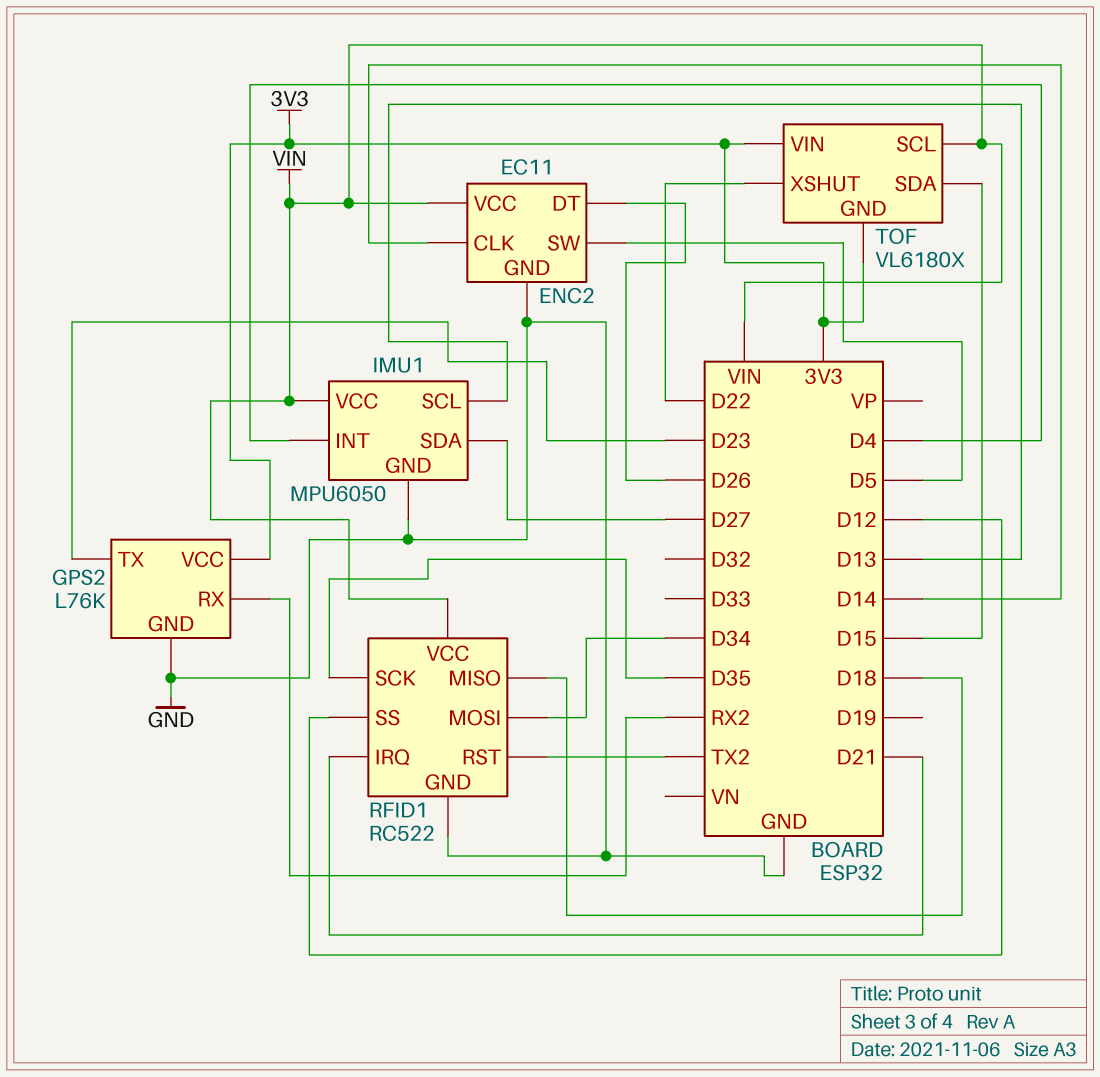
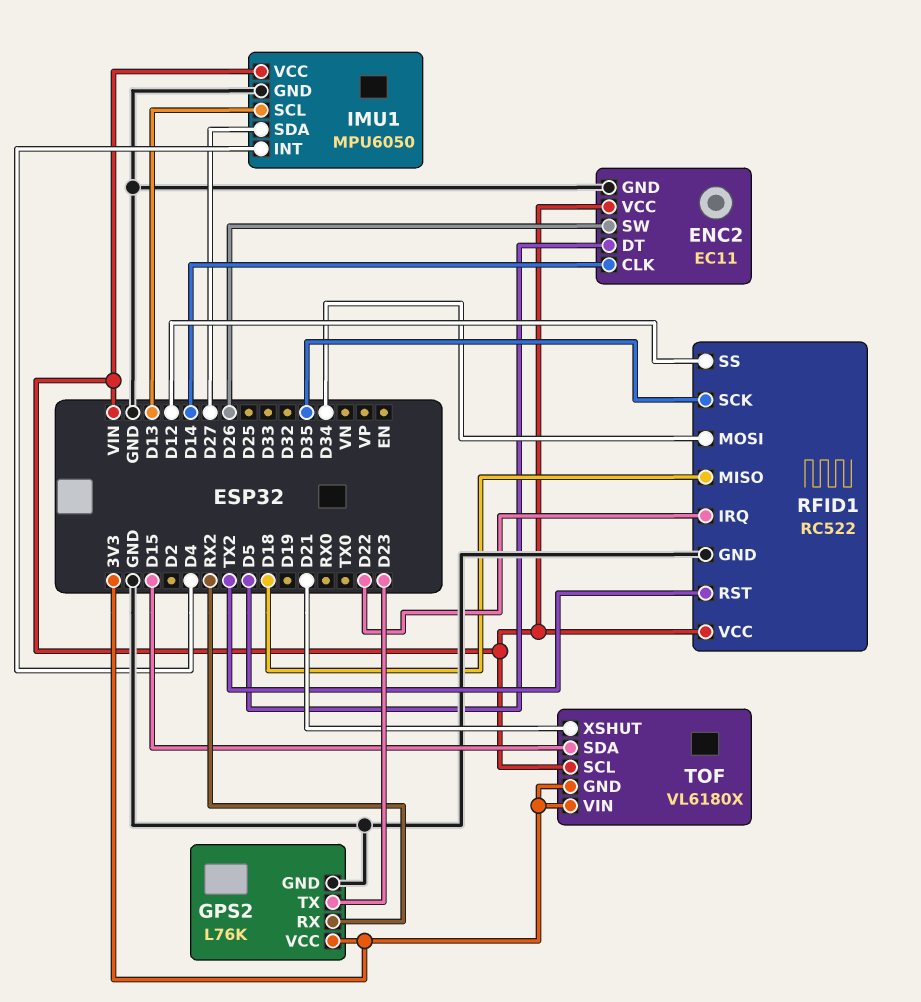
ENC2 pin DT: D26 -> D5
ENC2 pin SW: D5 -> D26
RFID1 pin IRQ: D21 -> D22
TOF pin XSHUT: D22 -> D21

